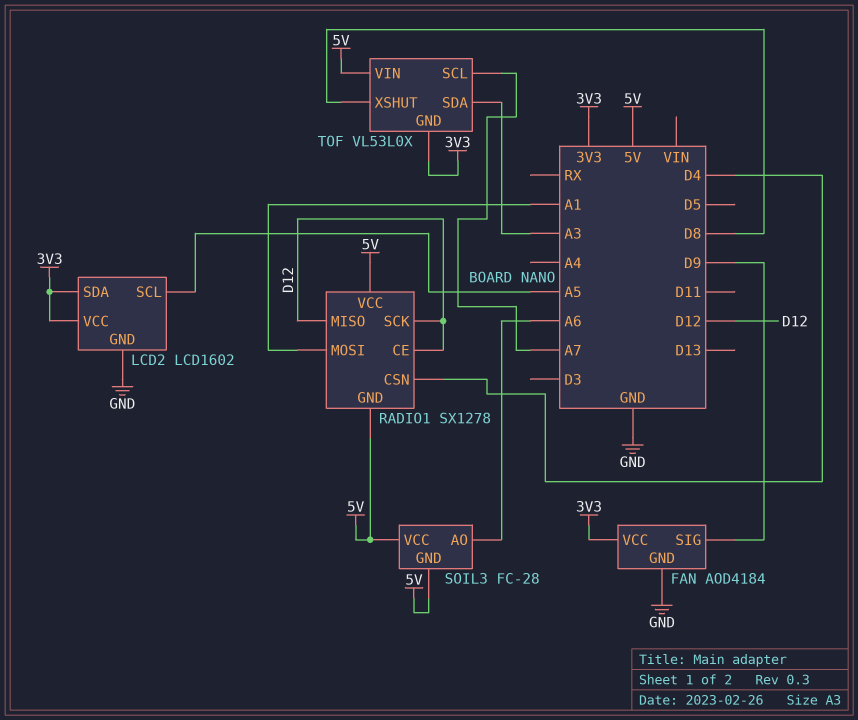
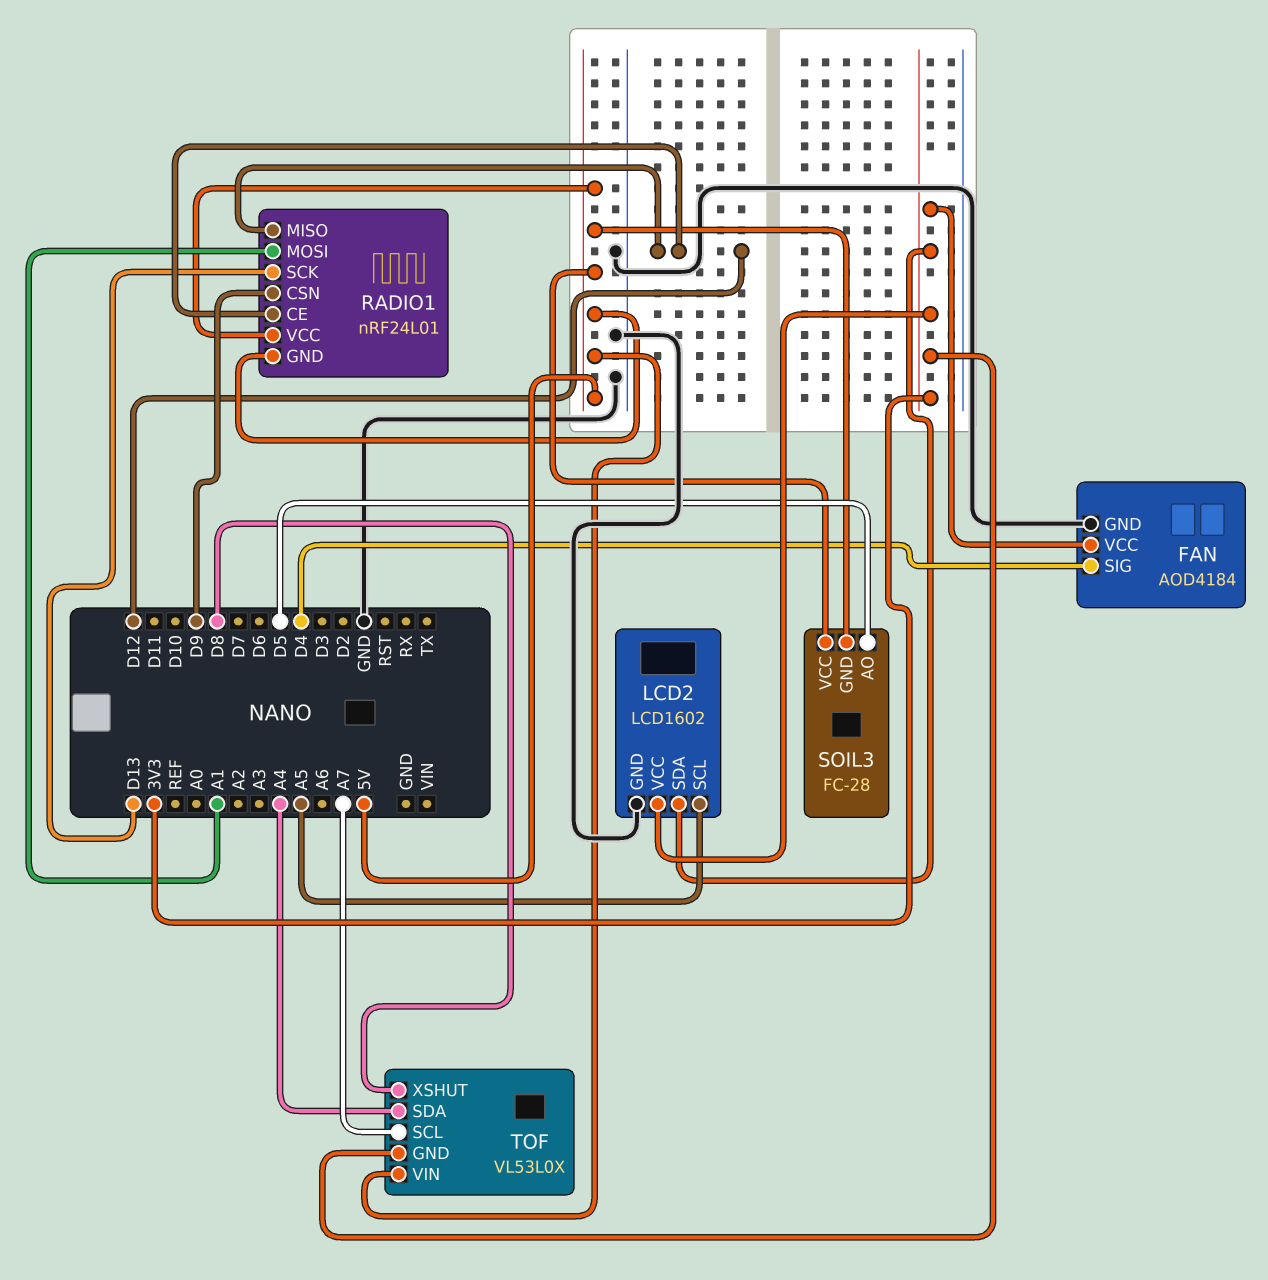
FAN pin SIG: D9 -> D4
RADIO1: SX1278 -> nRF24L01
RADIO1 pin CSN: D4 -> D9
RADIO1 pin SCK: D12 -> D13
SOIL3 pin AO: A6 -> D5
TOF pin SDA: A3 -> A4

